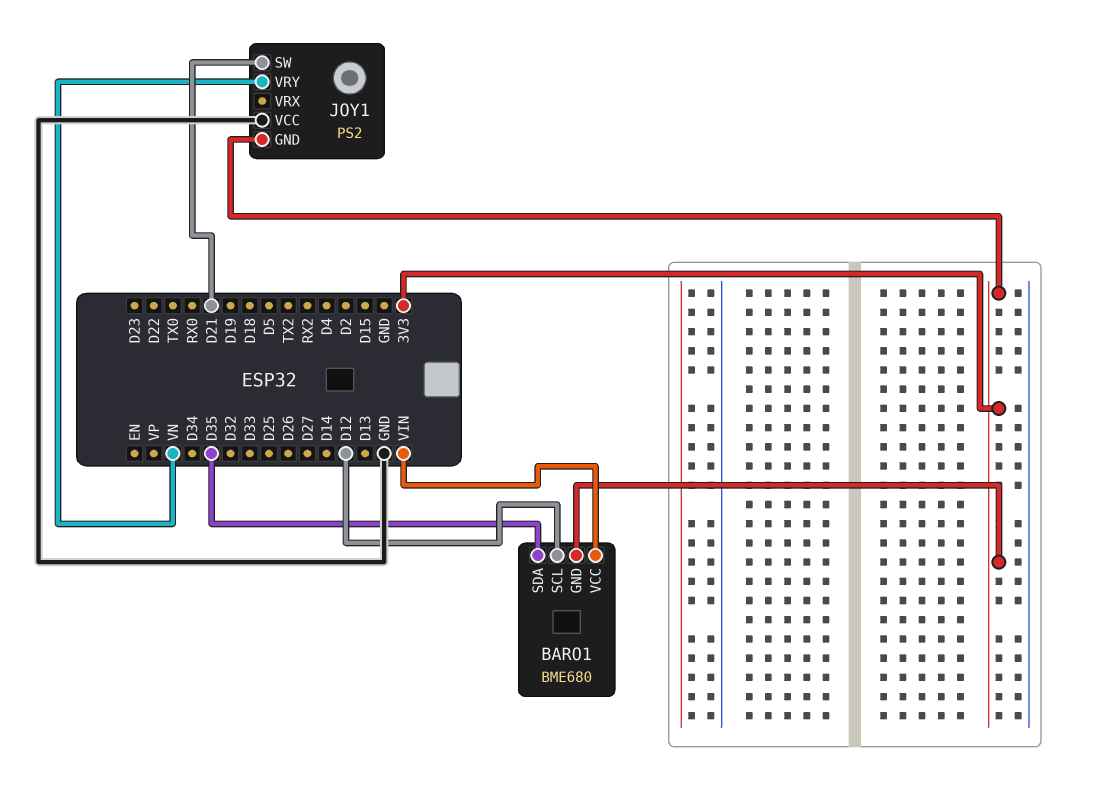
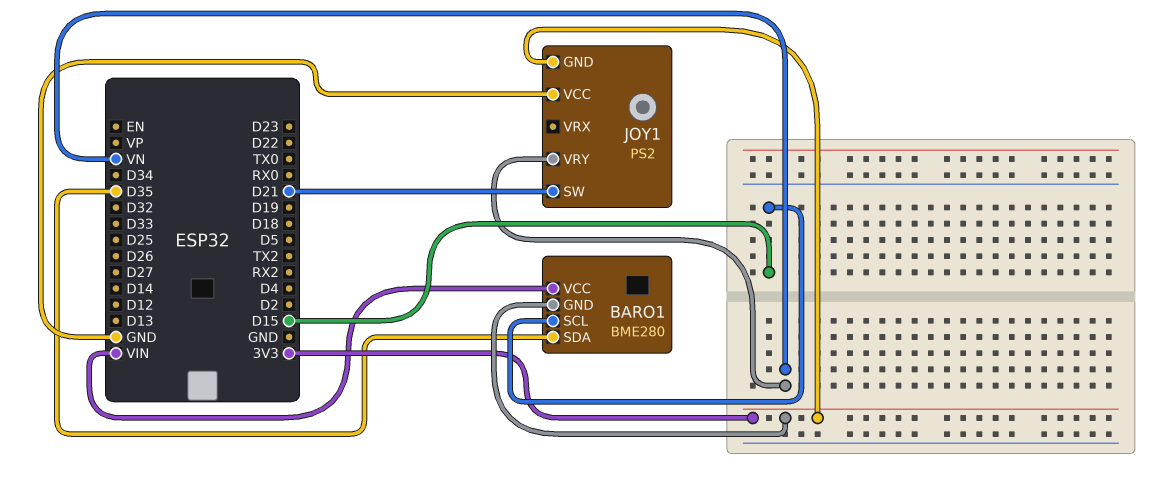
BARO1: BME680 -> BME280
BARO1 pin SCL: D12 -> D15

